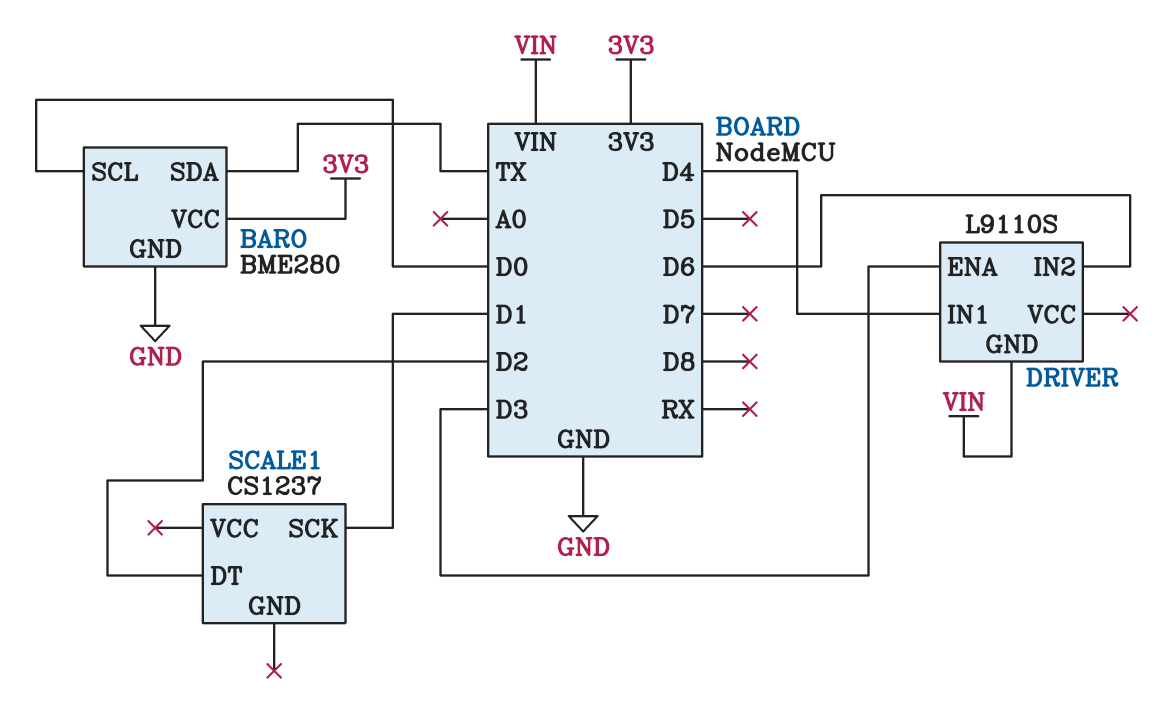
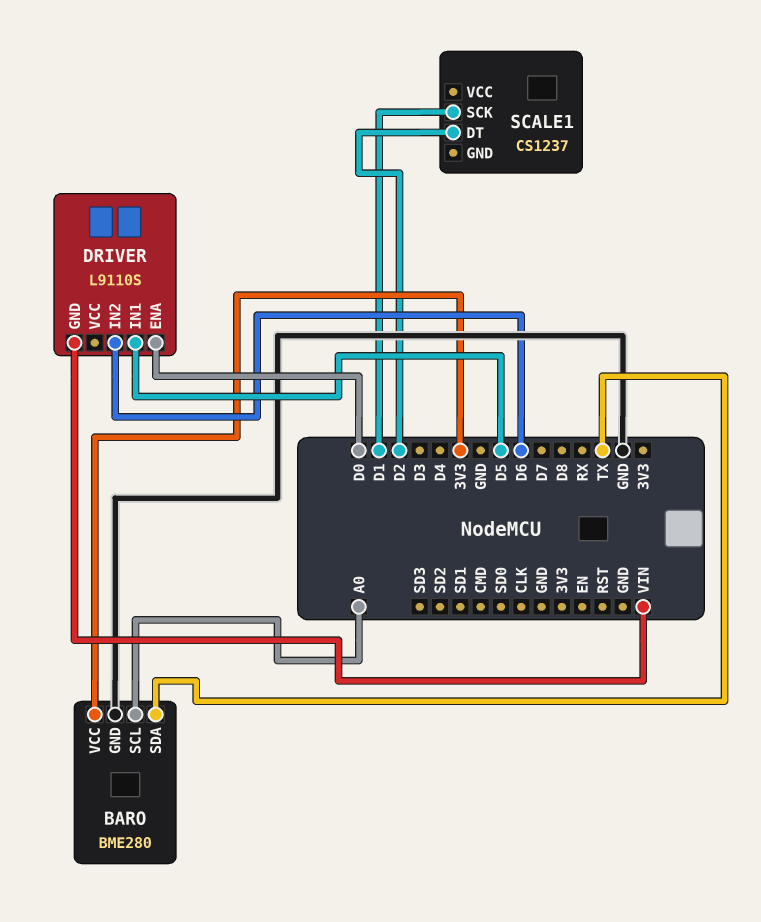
BARO pin SCL: D0 -> A0
DRIVER pin ENA: D3 -> D0
DRIVER pin IN1: D4 -> D5

